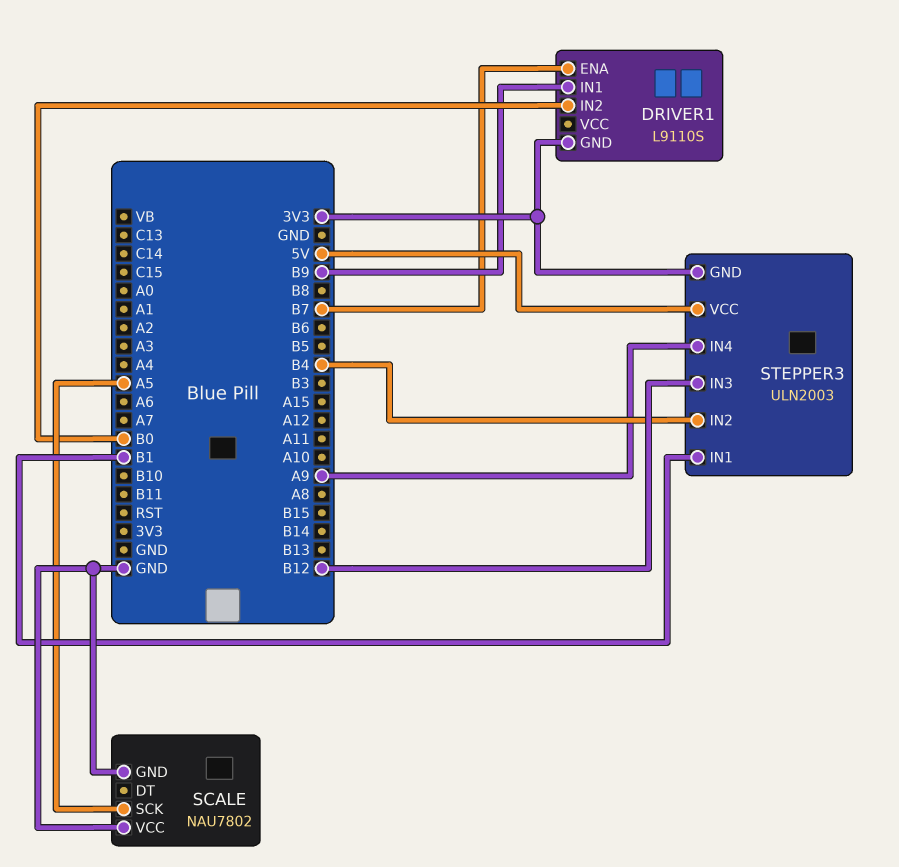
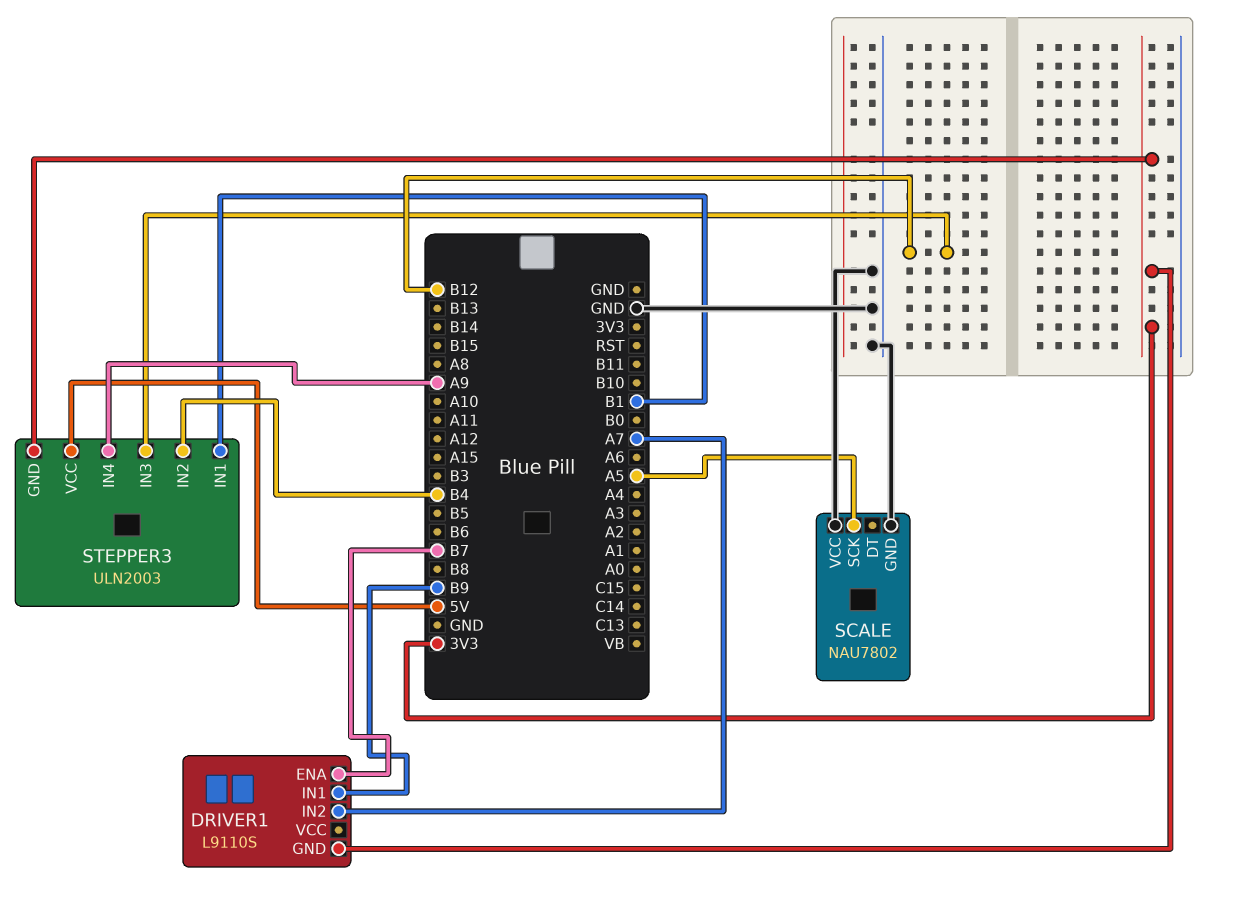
DRIVER1 pin IN2: B0 -> A7

